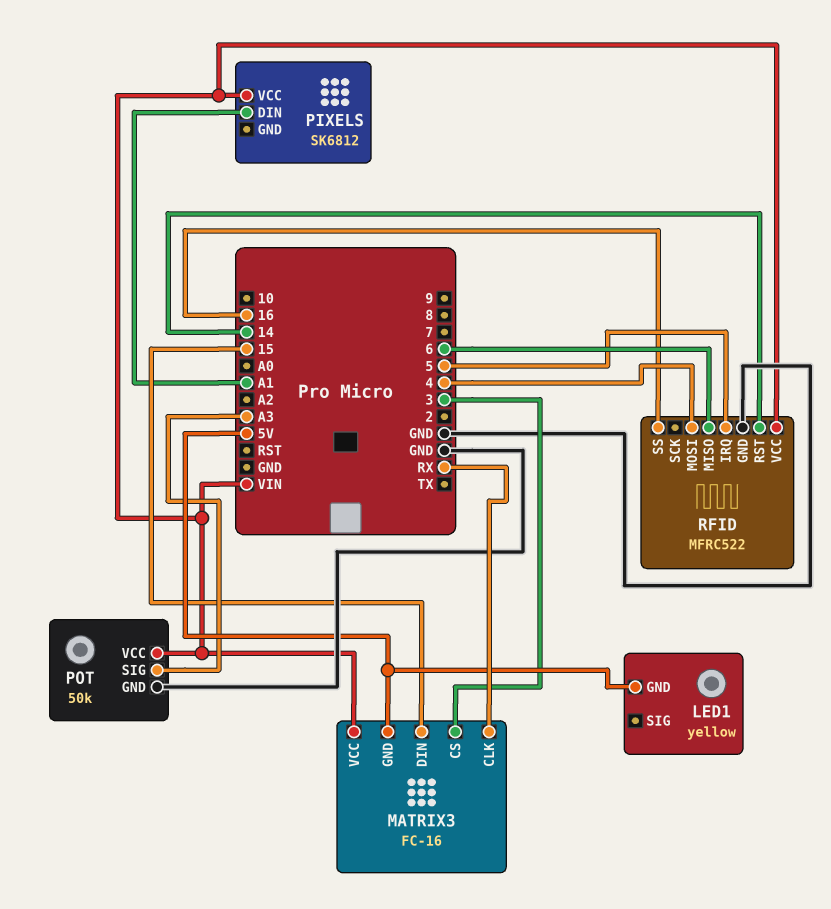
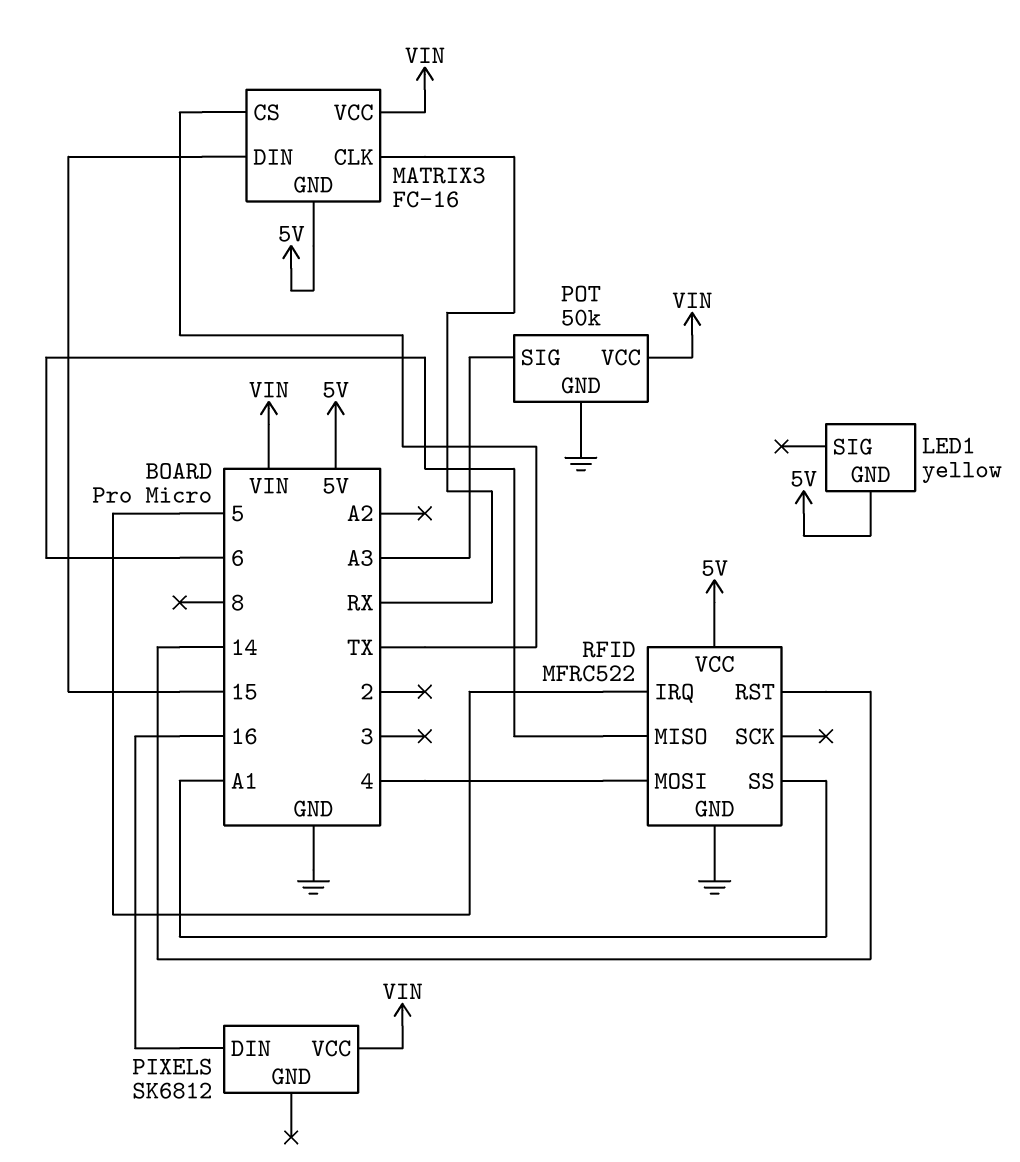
MATRIX3 pin CS: 3 -> TX
PIXELS pin DIN: A1 -> 16
RFID pin SS: 16 -> A1
RFID pin VCC: VIN -> 5V

